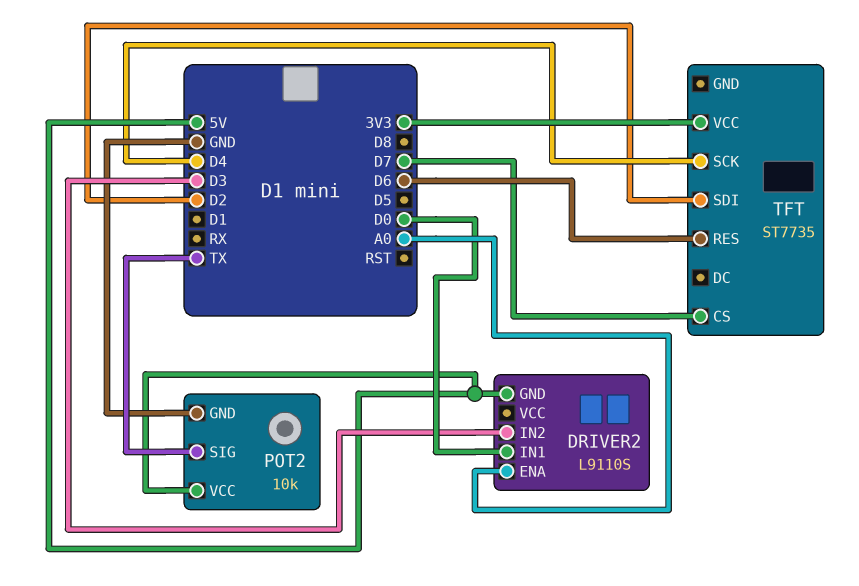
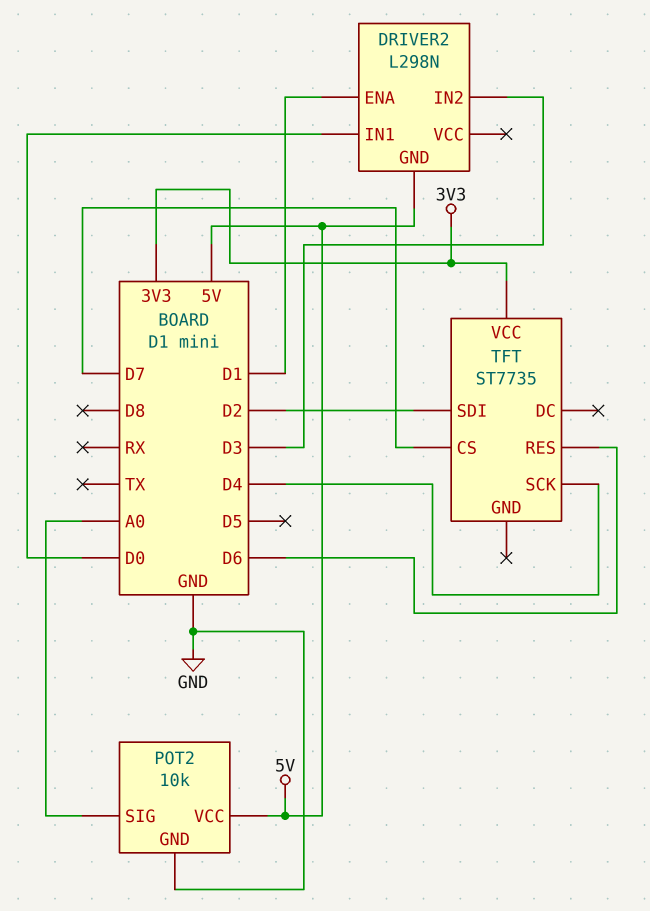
DRIVER2: L9110S -> L298N
DRIVER2 pin ENA: A0 -> D1
POT2 pin SIG: TX -> A0

